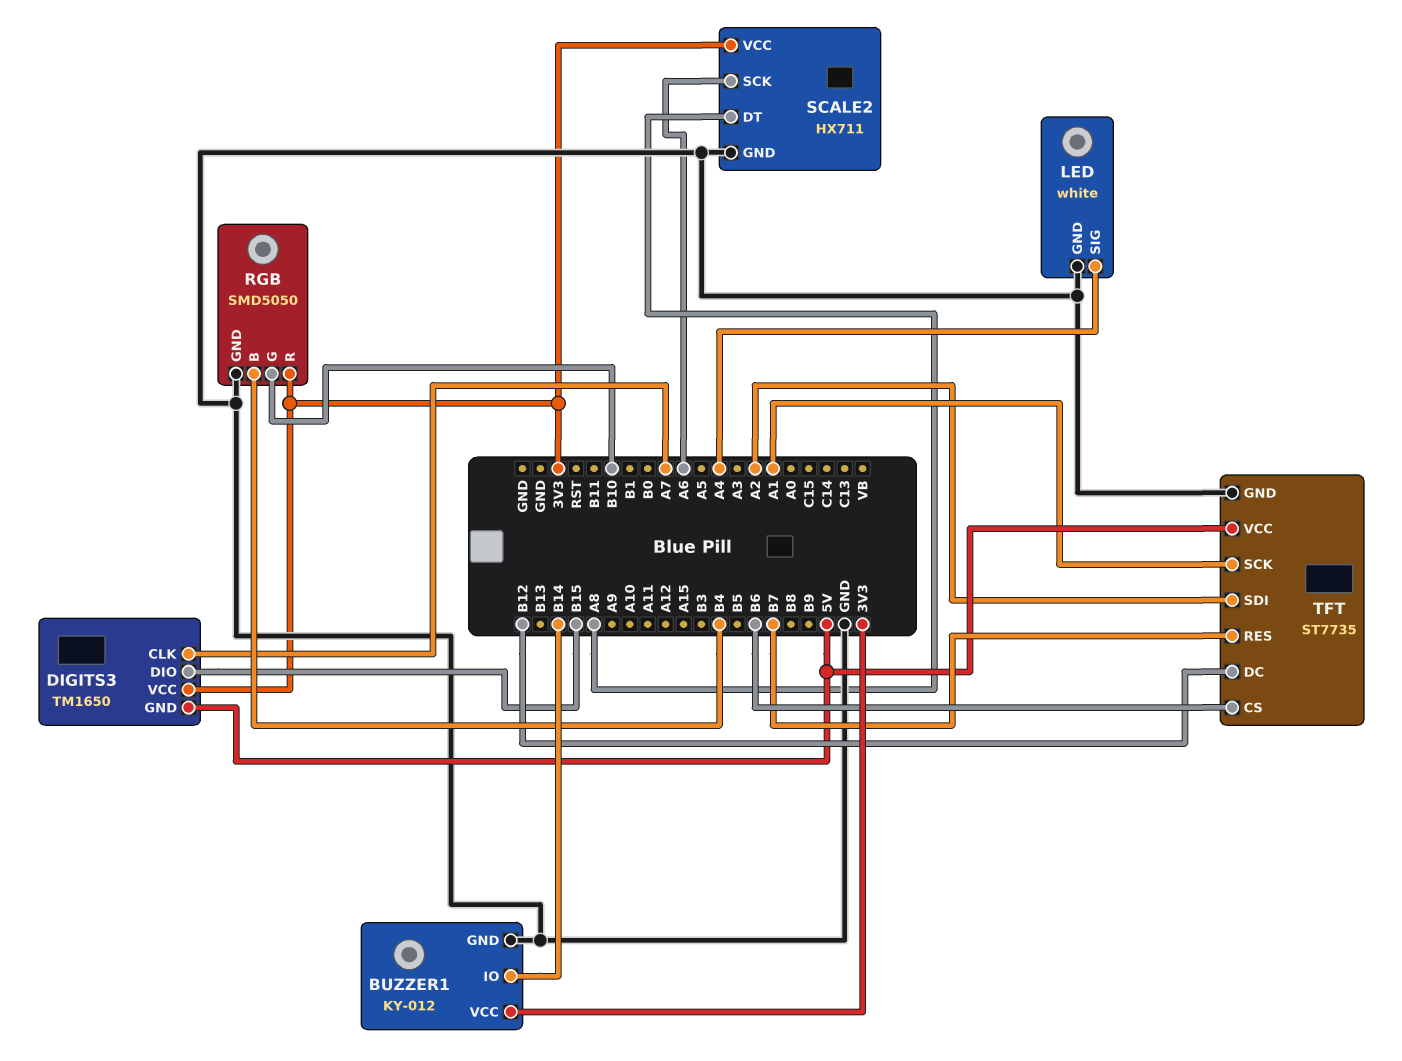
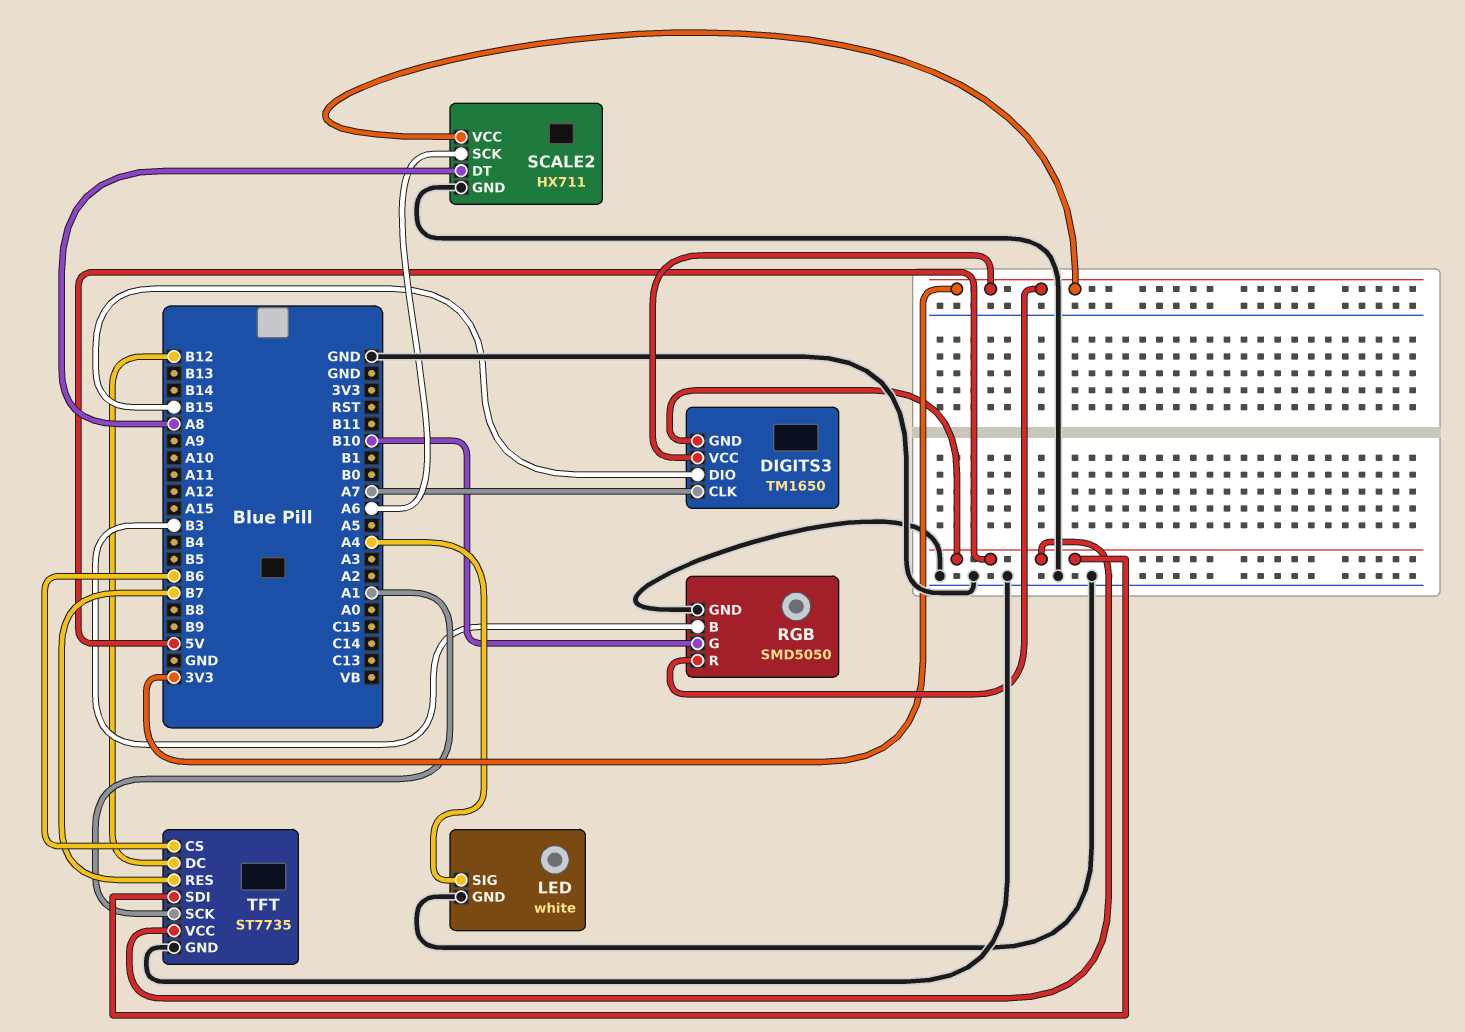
BUZZER1: KY-012 -> none
BUZZER1 pin GND: GND -> none
BUZZER1 pin IO: B14 -> none
BUZZER1 pin VCC: 3V3 -> none
RGB pin B: B4 -> B3
TFT pin SDI: A2 -> 5V

